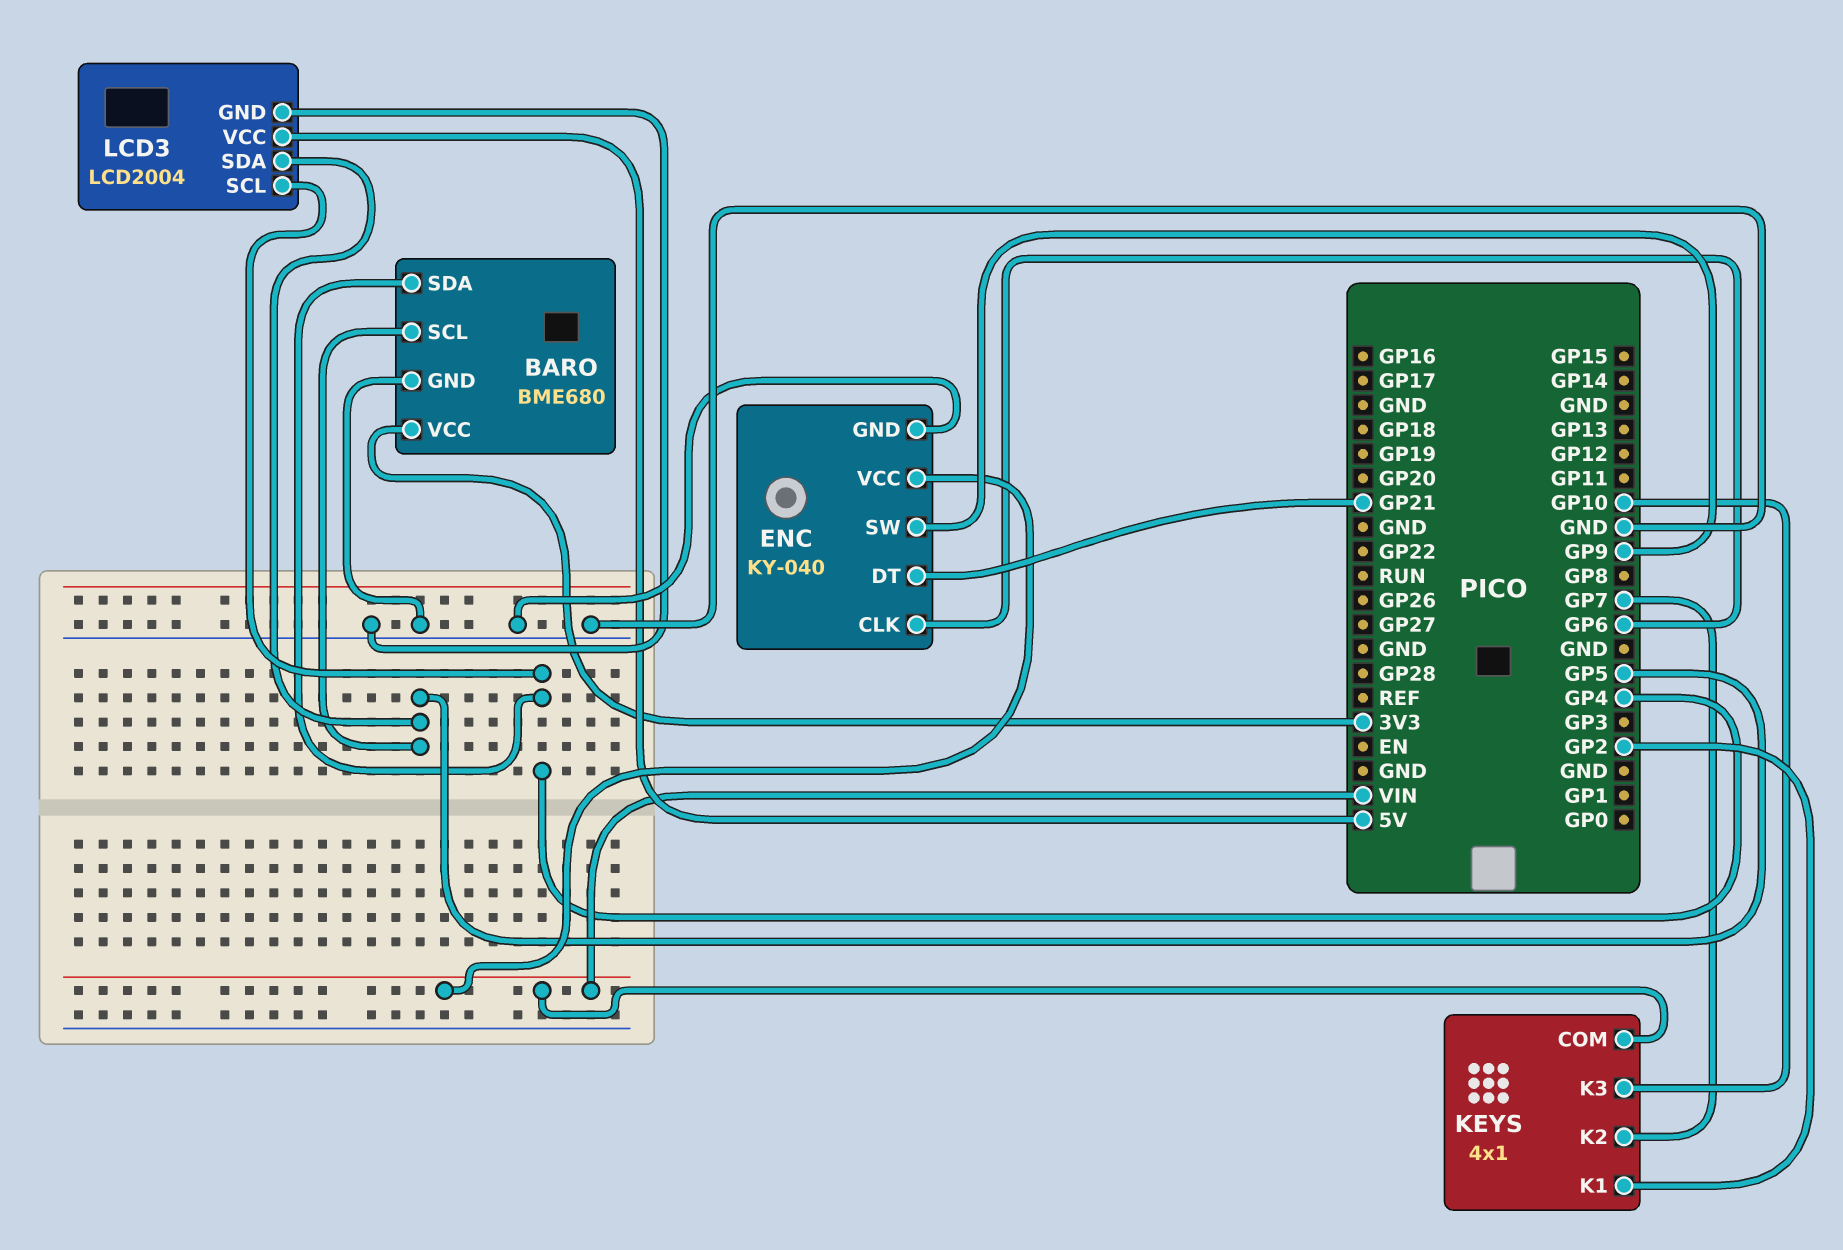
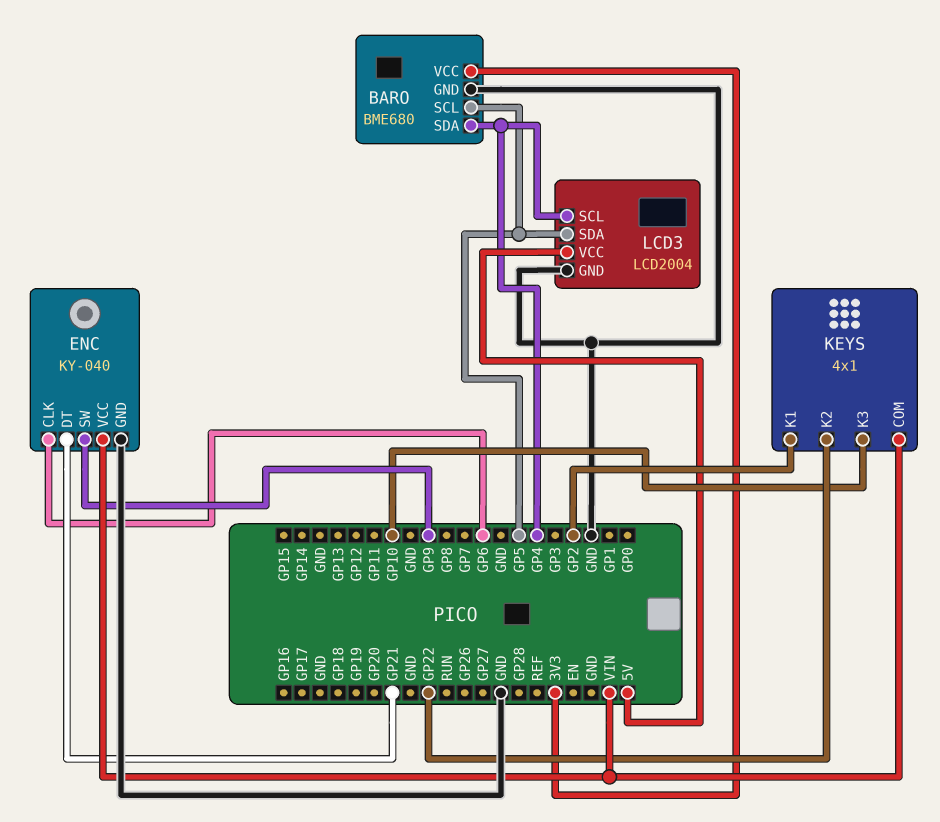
KEYS pin K2: GP7 -> GP22

